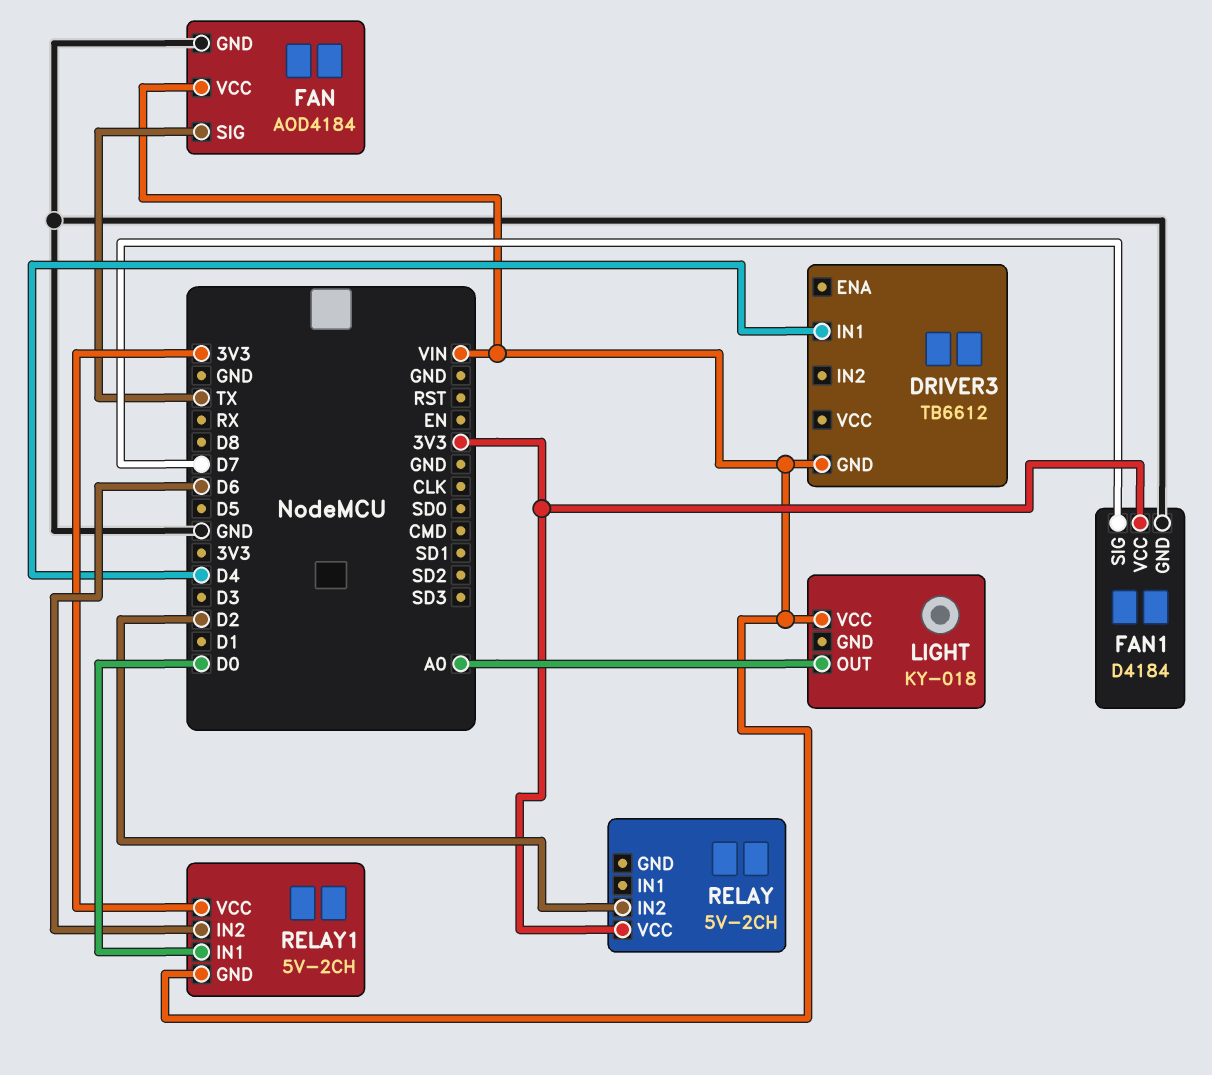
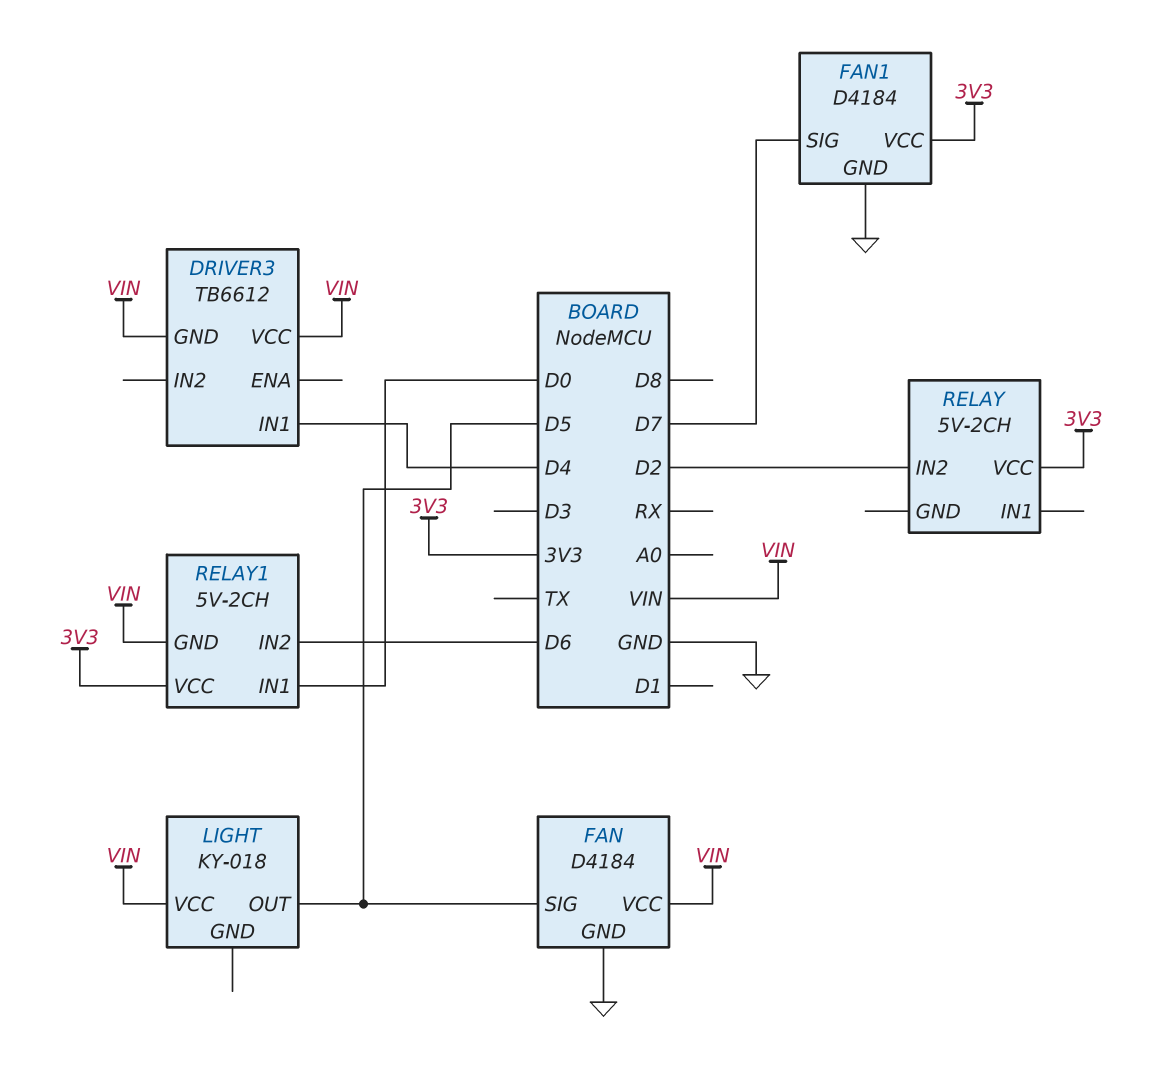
DRIVER3 pin VCC: none -> VIN
FAN: AOD4184 -> D4184
FAN pin SIG: TX -> D5
LIGHT pin OUT: A0 -> D5

